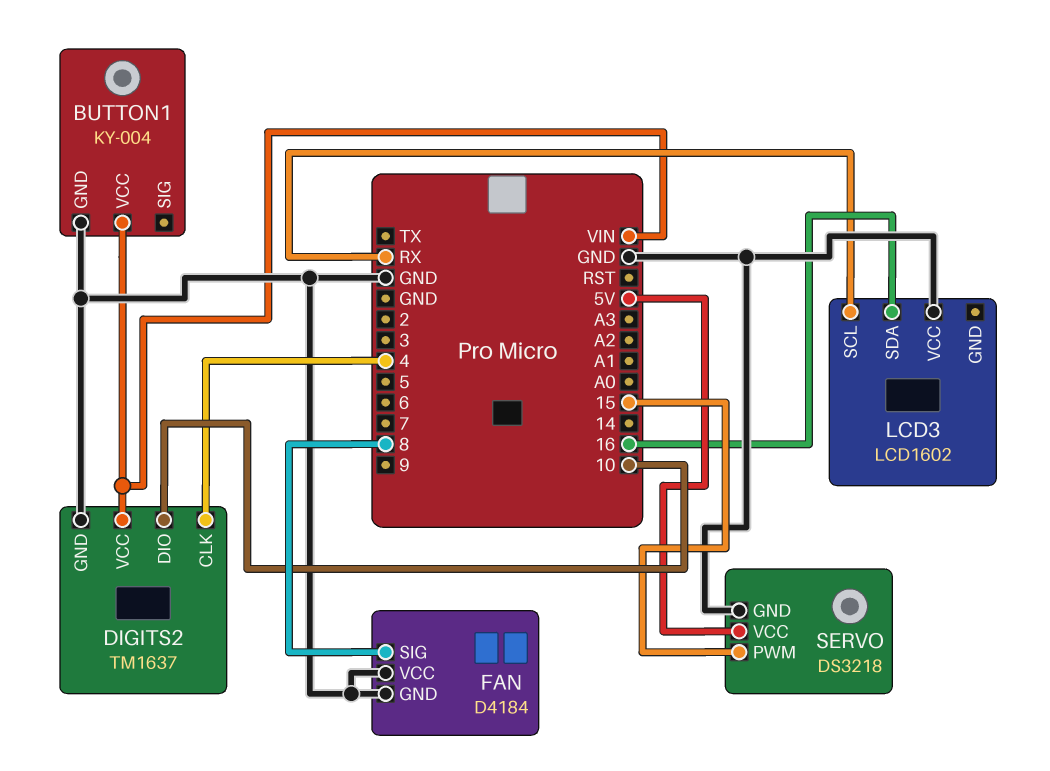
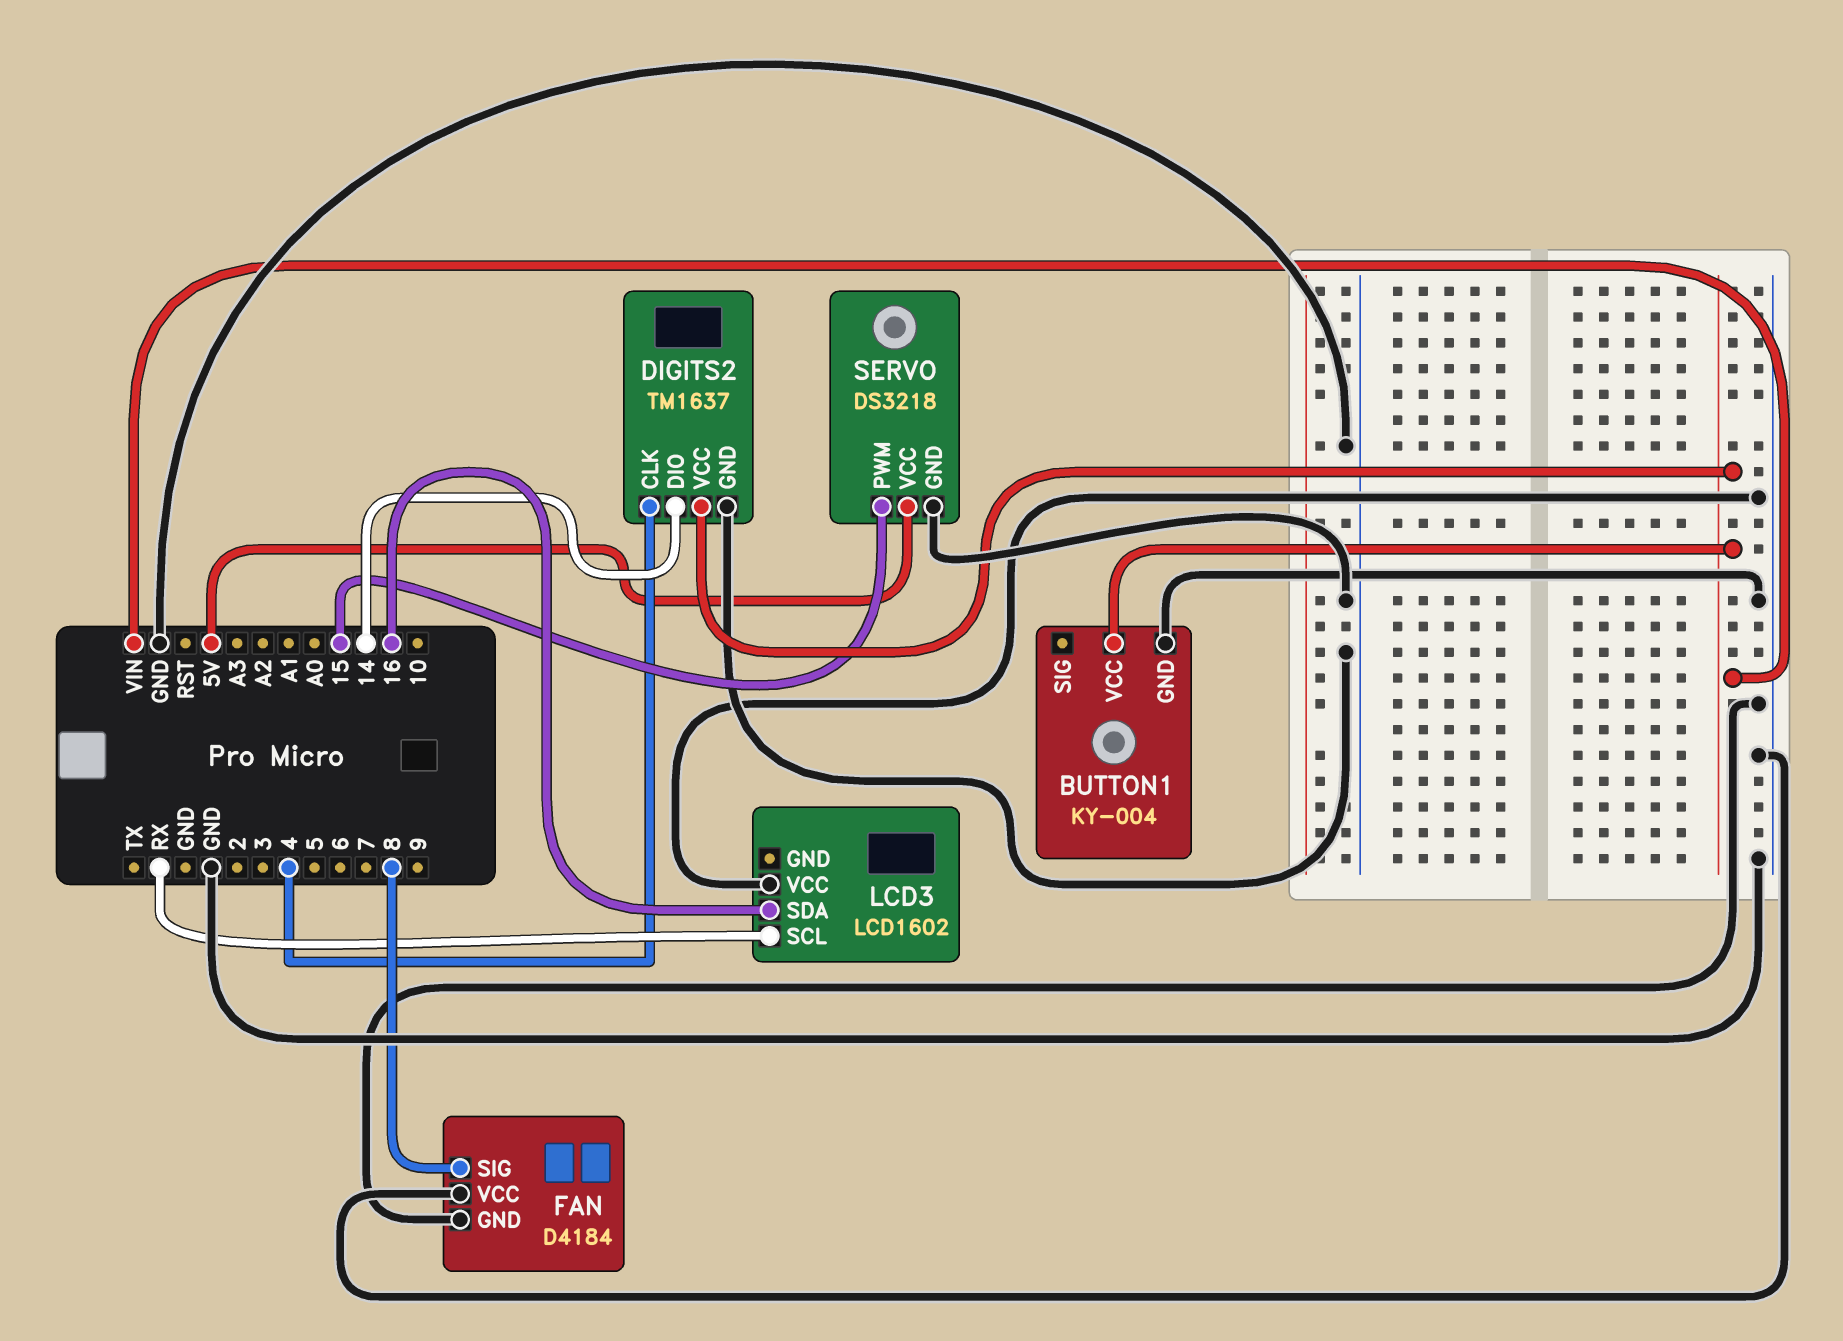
DIGITS2 pin DIO: 10 -> 14

